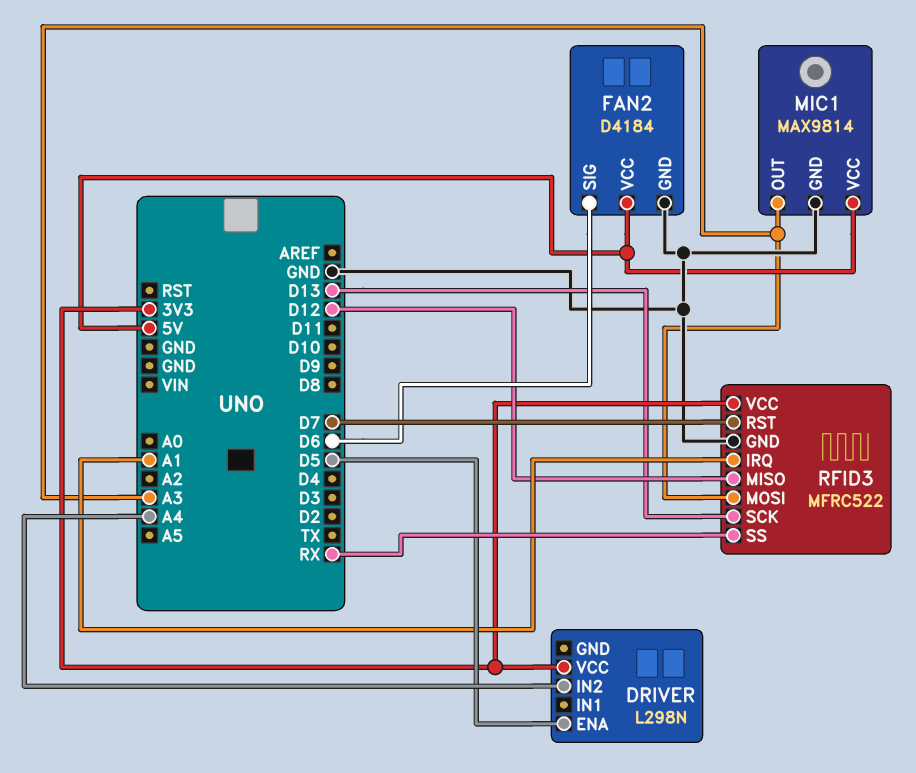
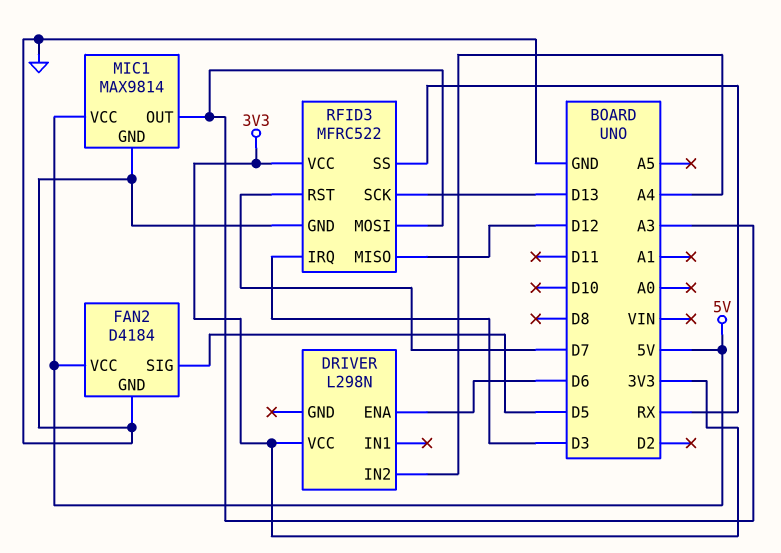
DRIVER pin ENA: D5 -> D6
FAN2 pin SIG: D6 -> D5
RFID3 pin IRQ: A1 -> D3

